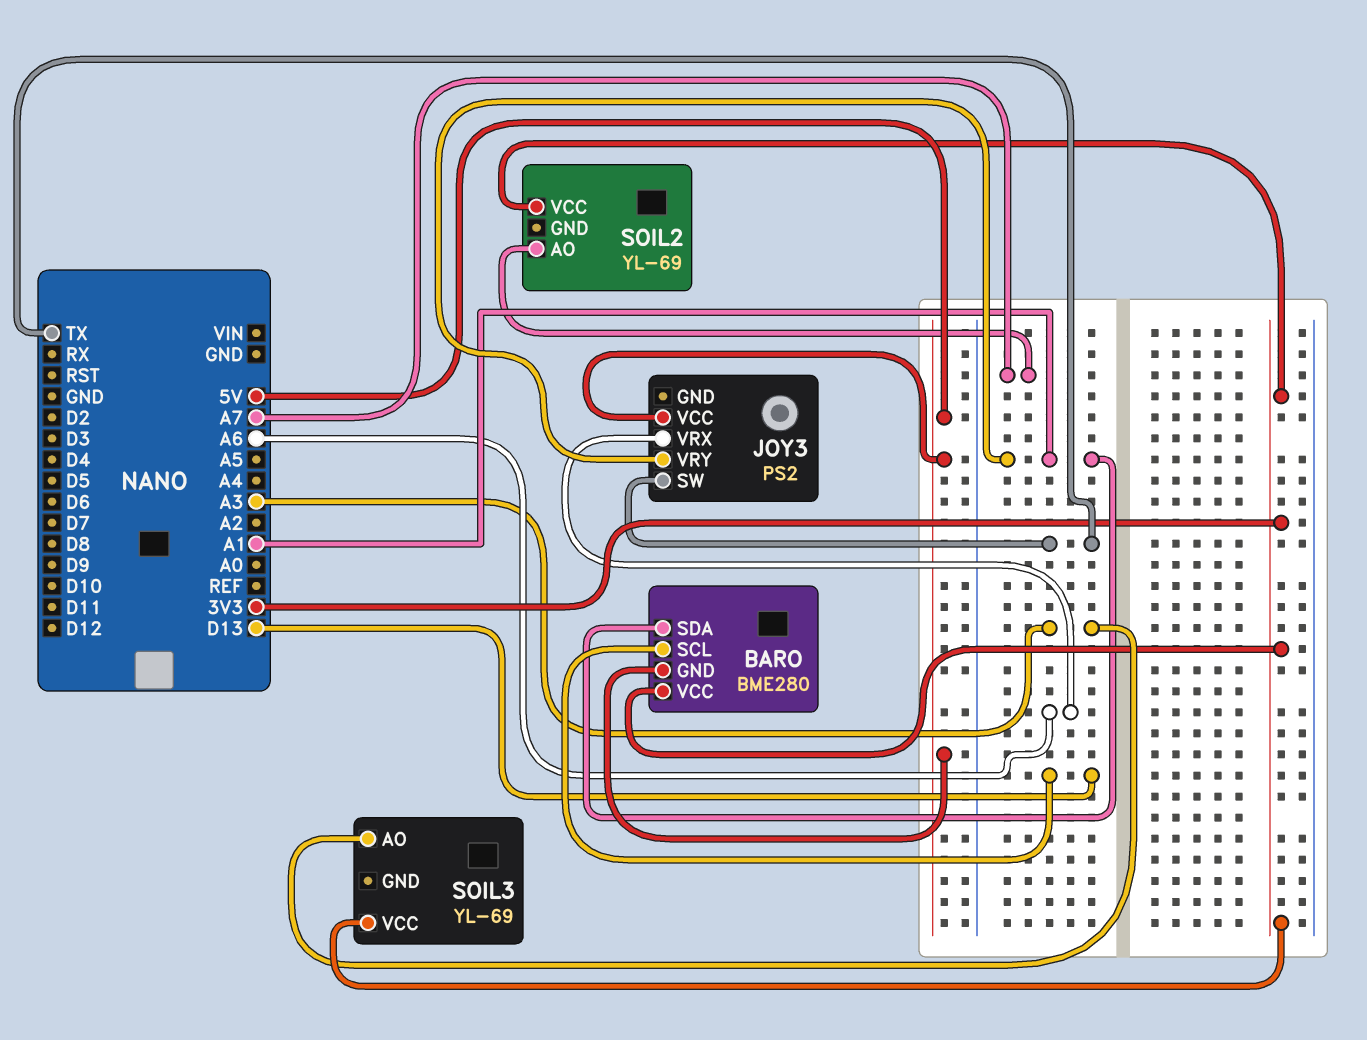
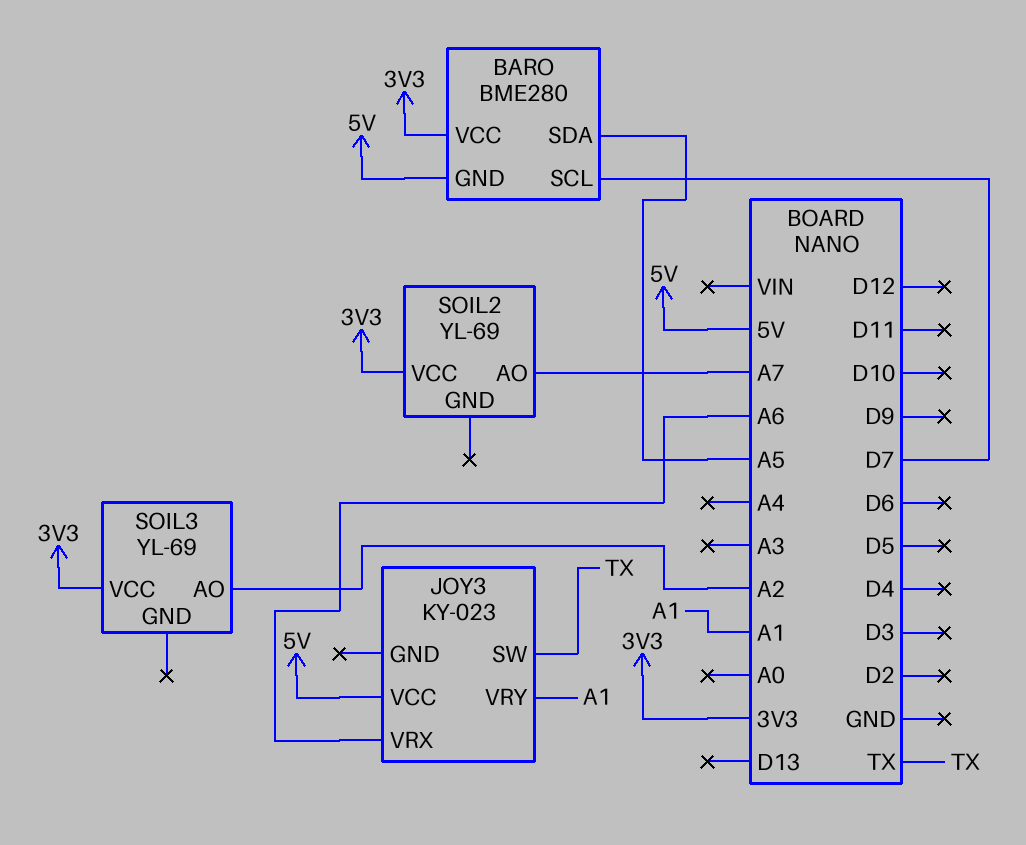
BARO pin SCL: D13 -> D7
BARO pin SDA: A1 -> A5
JOY3: PS2 -> KY-023
SOIL3 pin AO: A3 -> A2

